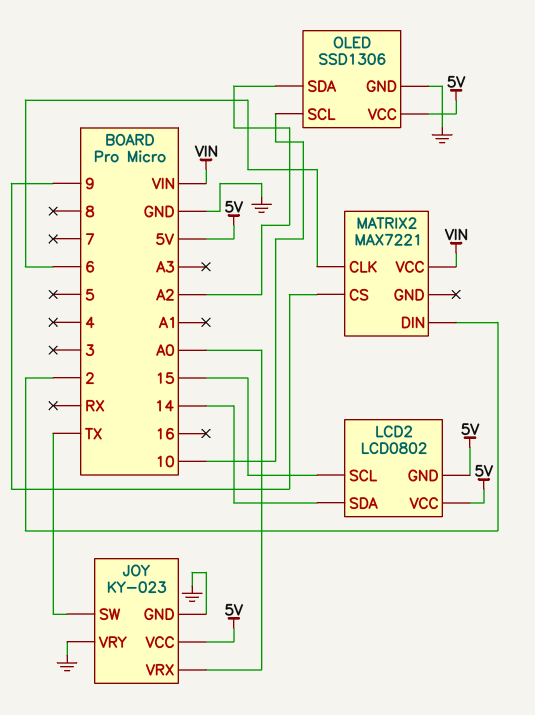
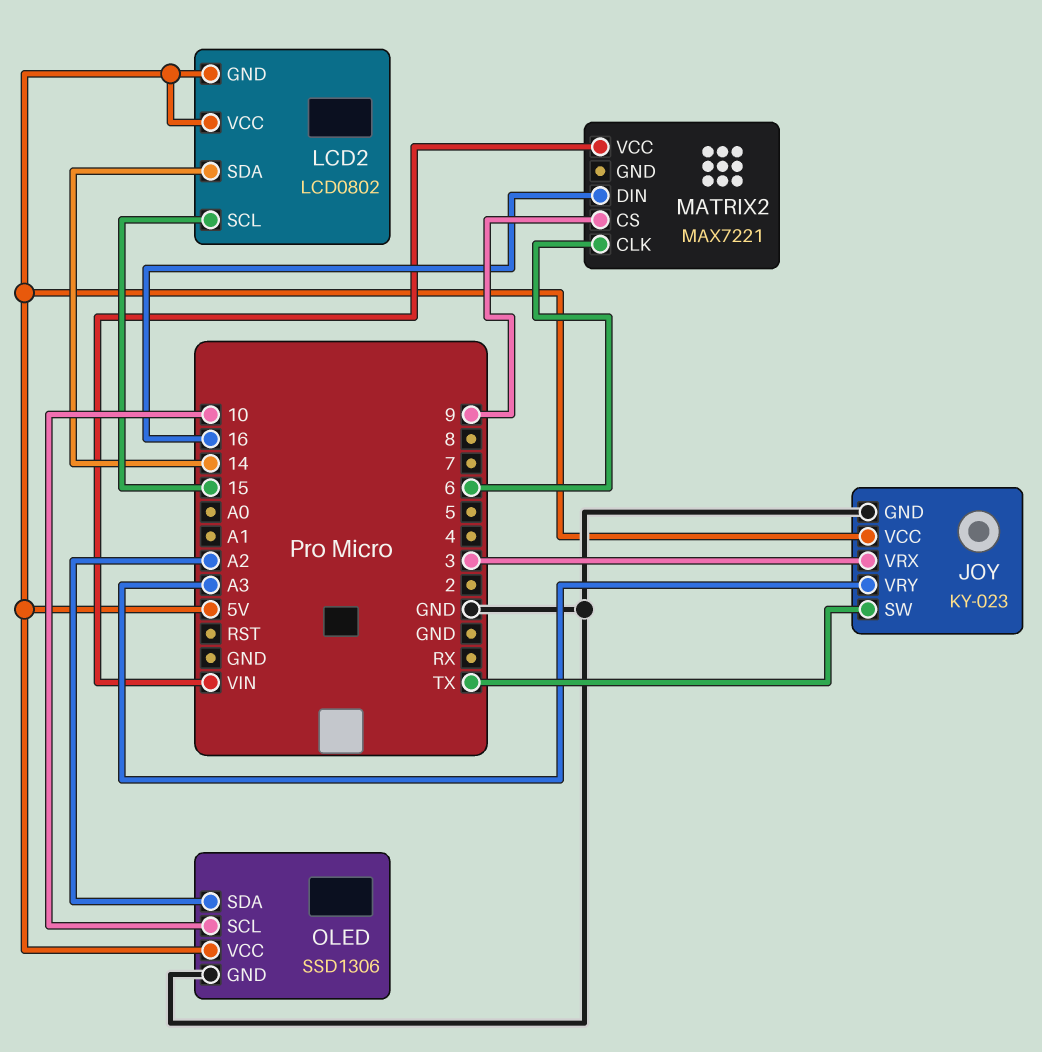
JOY pin VRX: A0 -> 3
JOY pin VRY: GND -> A3
MATRIX2 pin DIN: 2 -> 16

